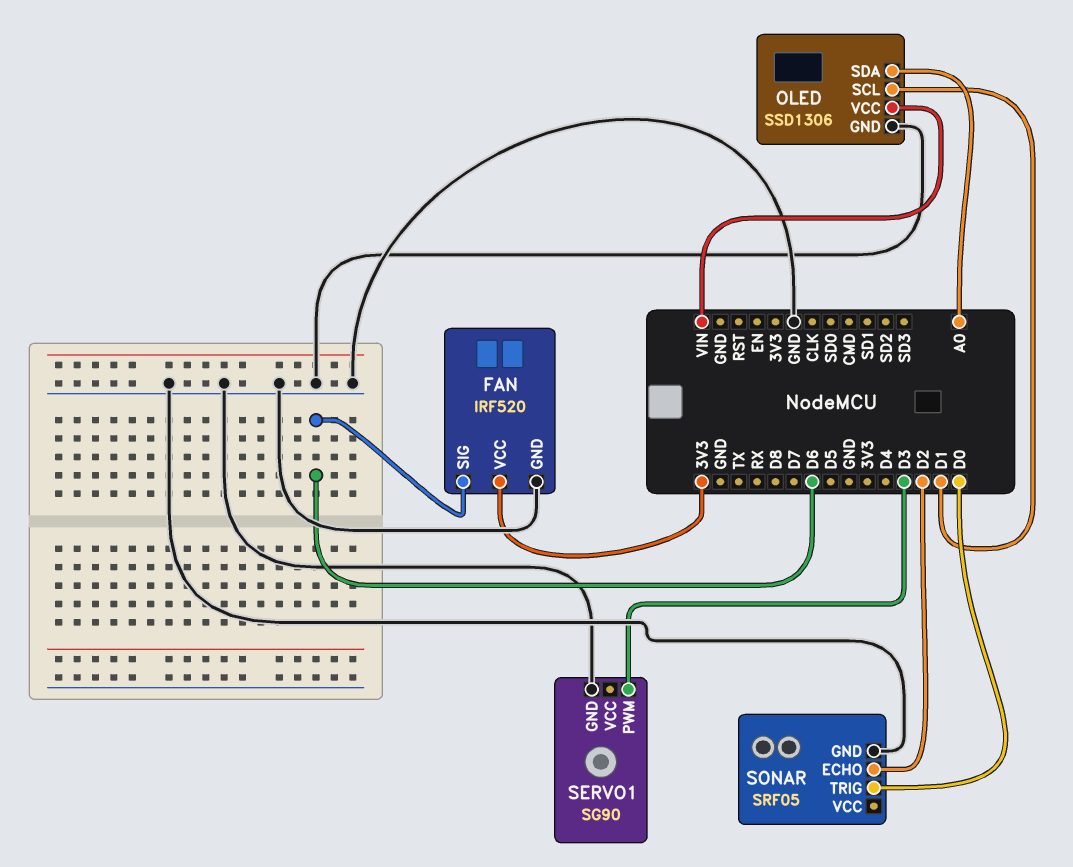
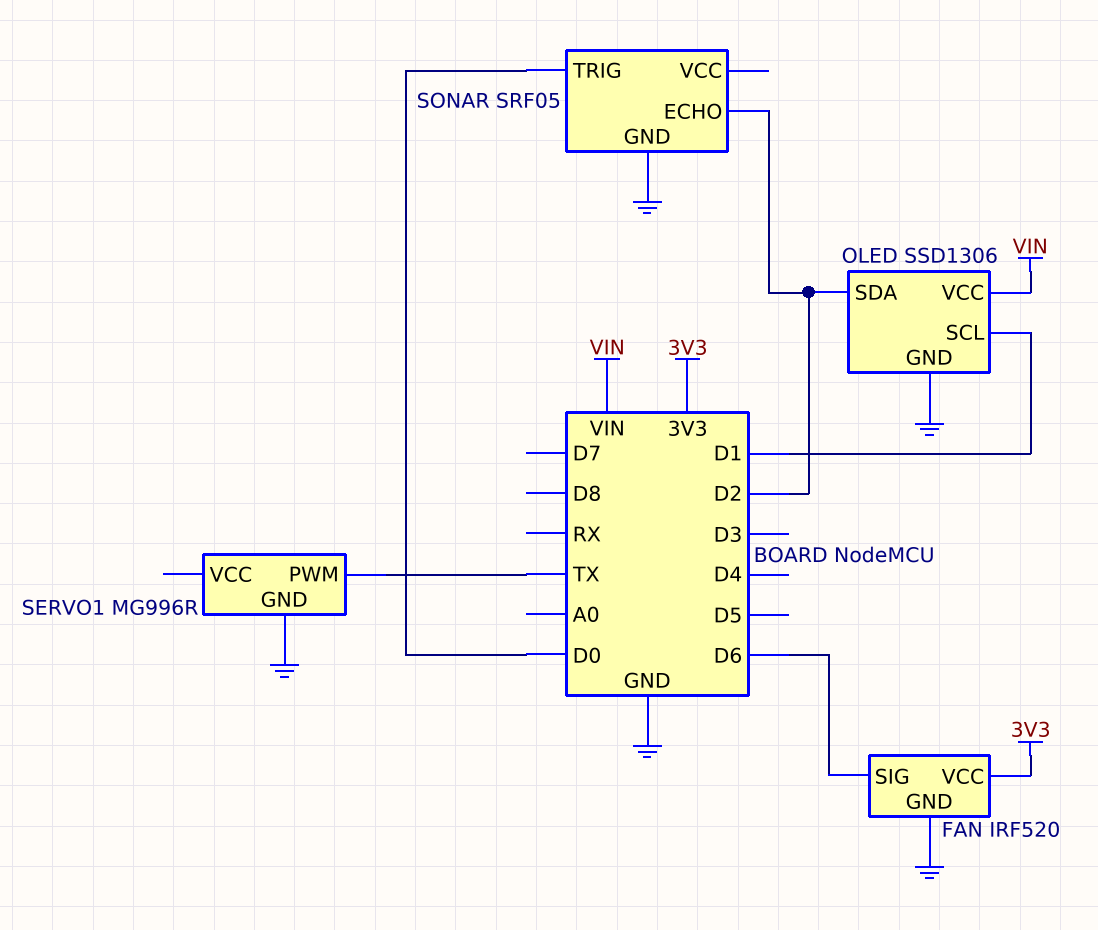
OLED pin SDA: A0 -> D2
SERVO1: SG90 -> MG996R
SERVO1 pin PWM: D3 -> TX

